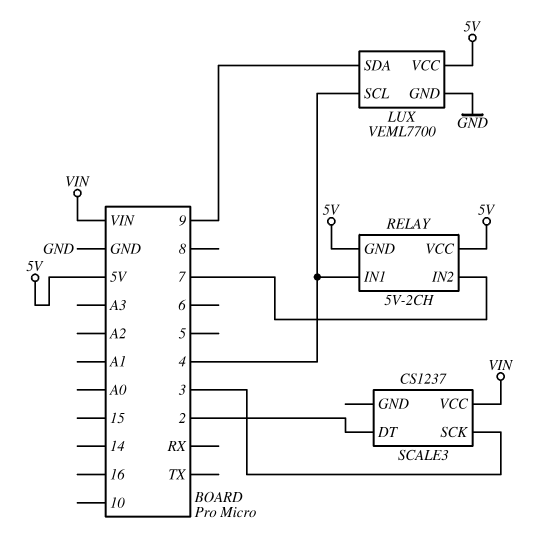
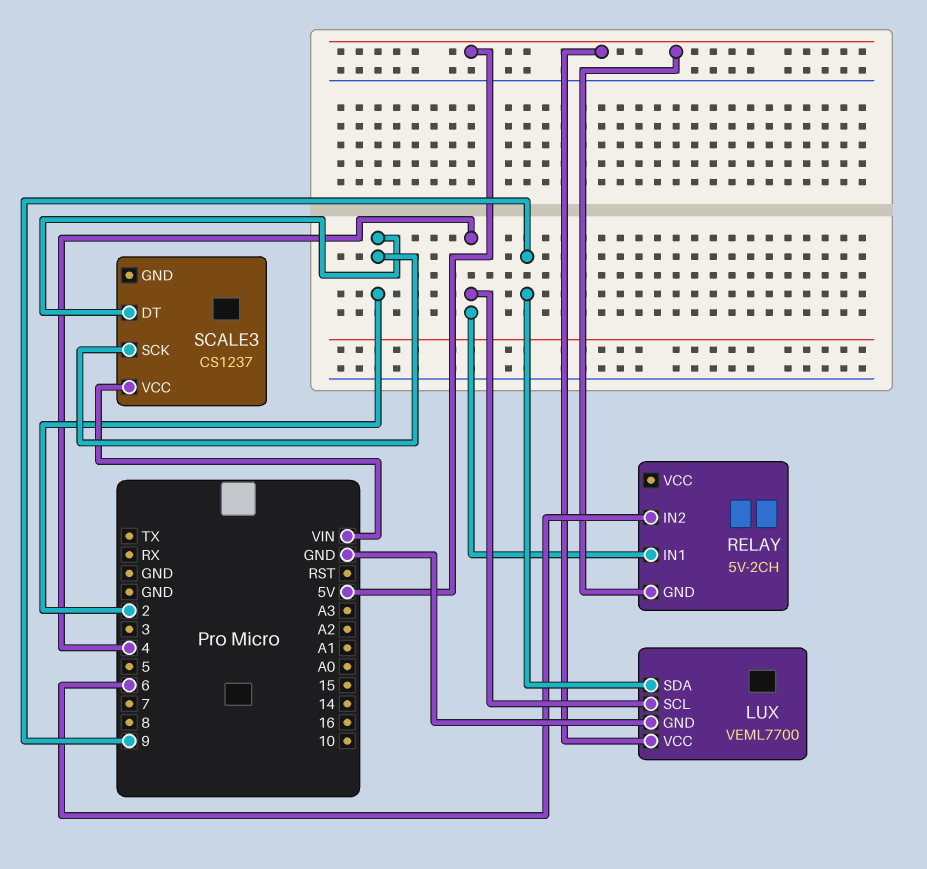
RELAY pin IN2: 7 -> 6
RELAY pin VCC: 5V -> none
SCALE3 pin SCK: 3 -> 2

